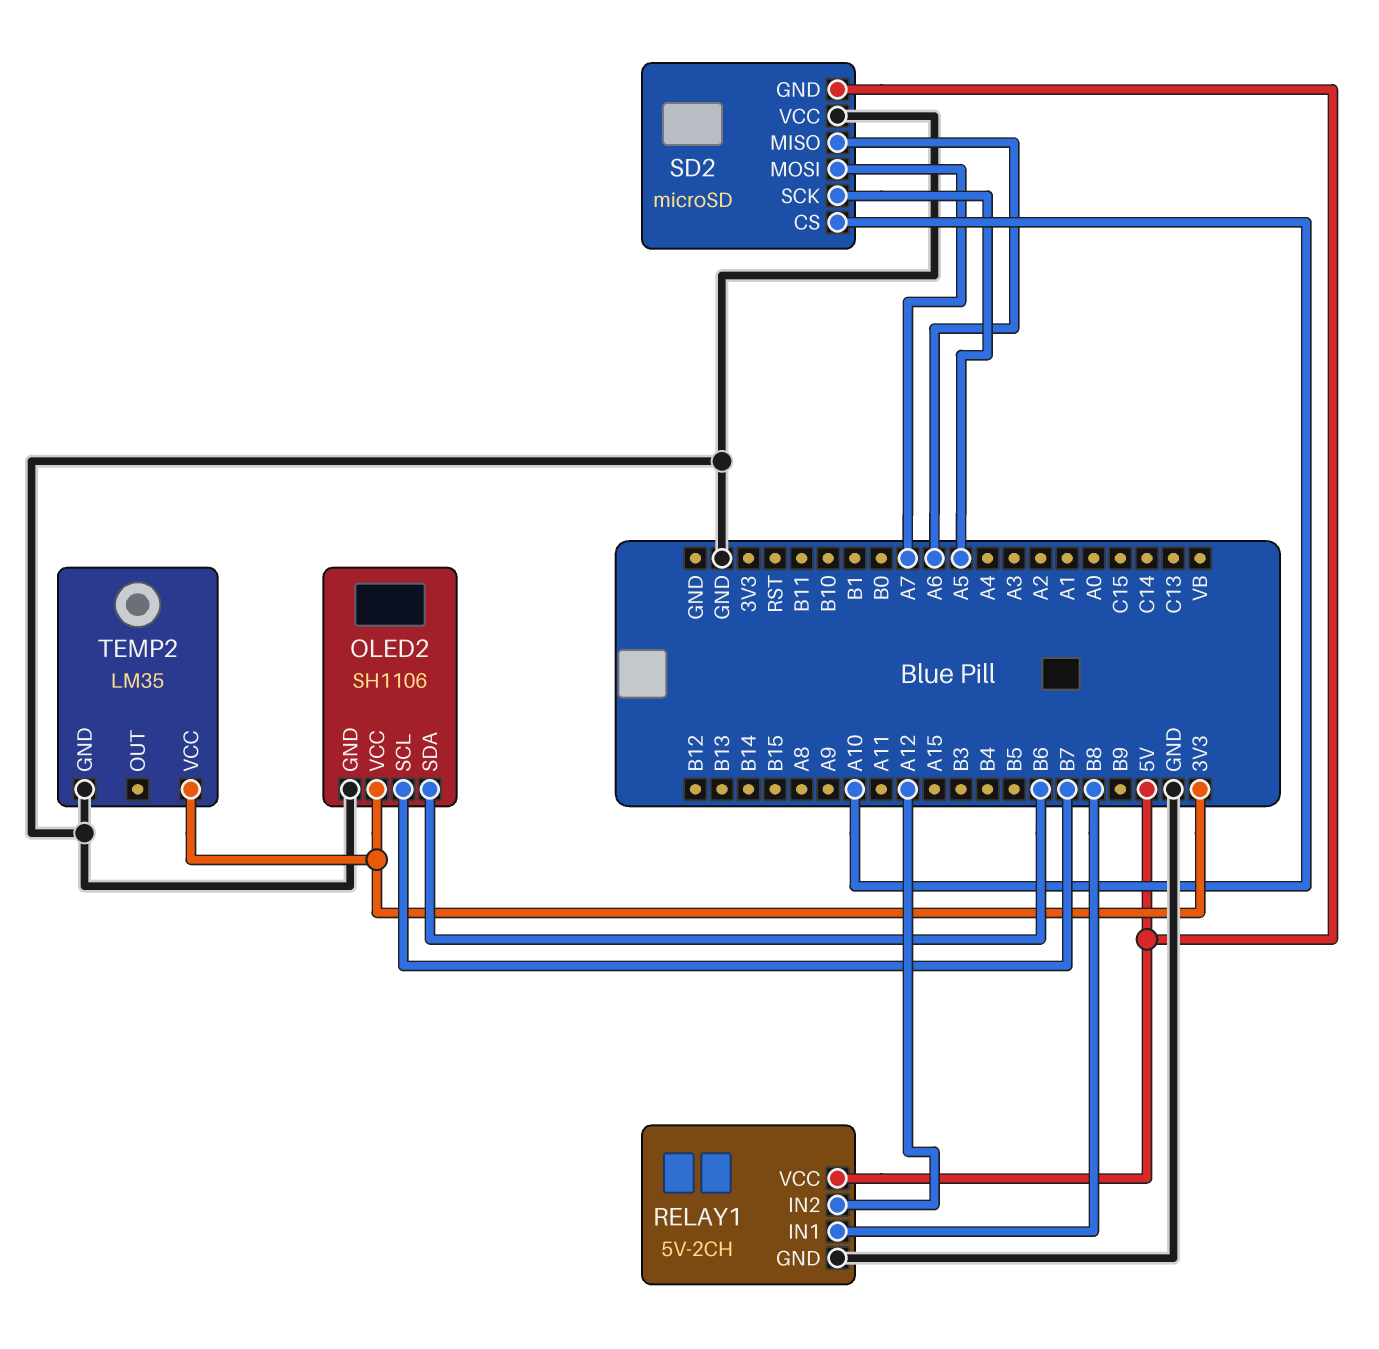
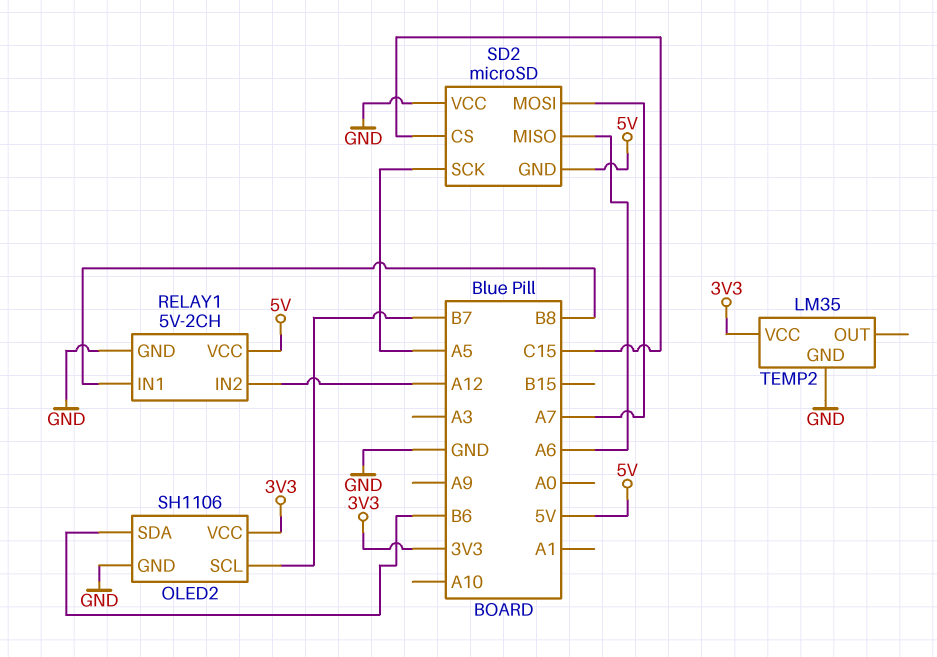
SD2 pin CS: A10 -> C15

